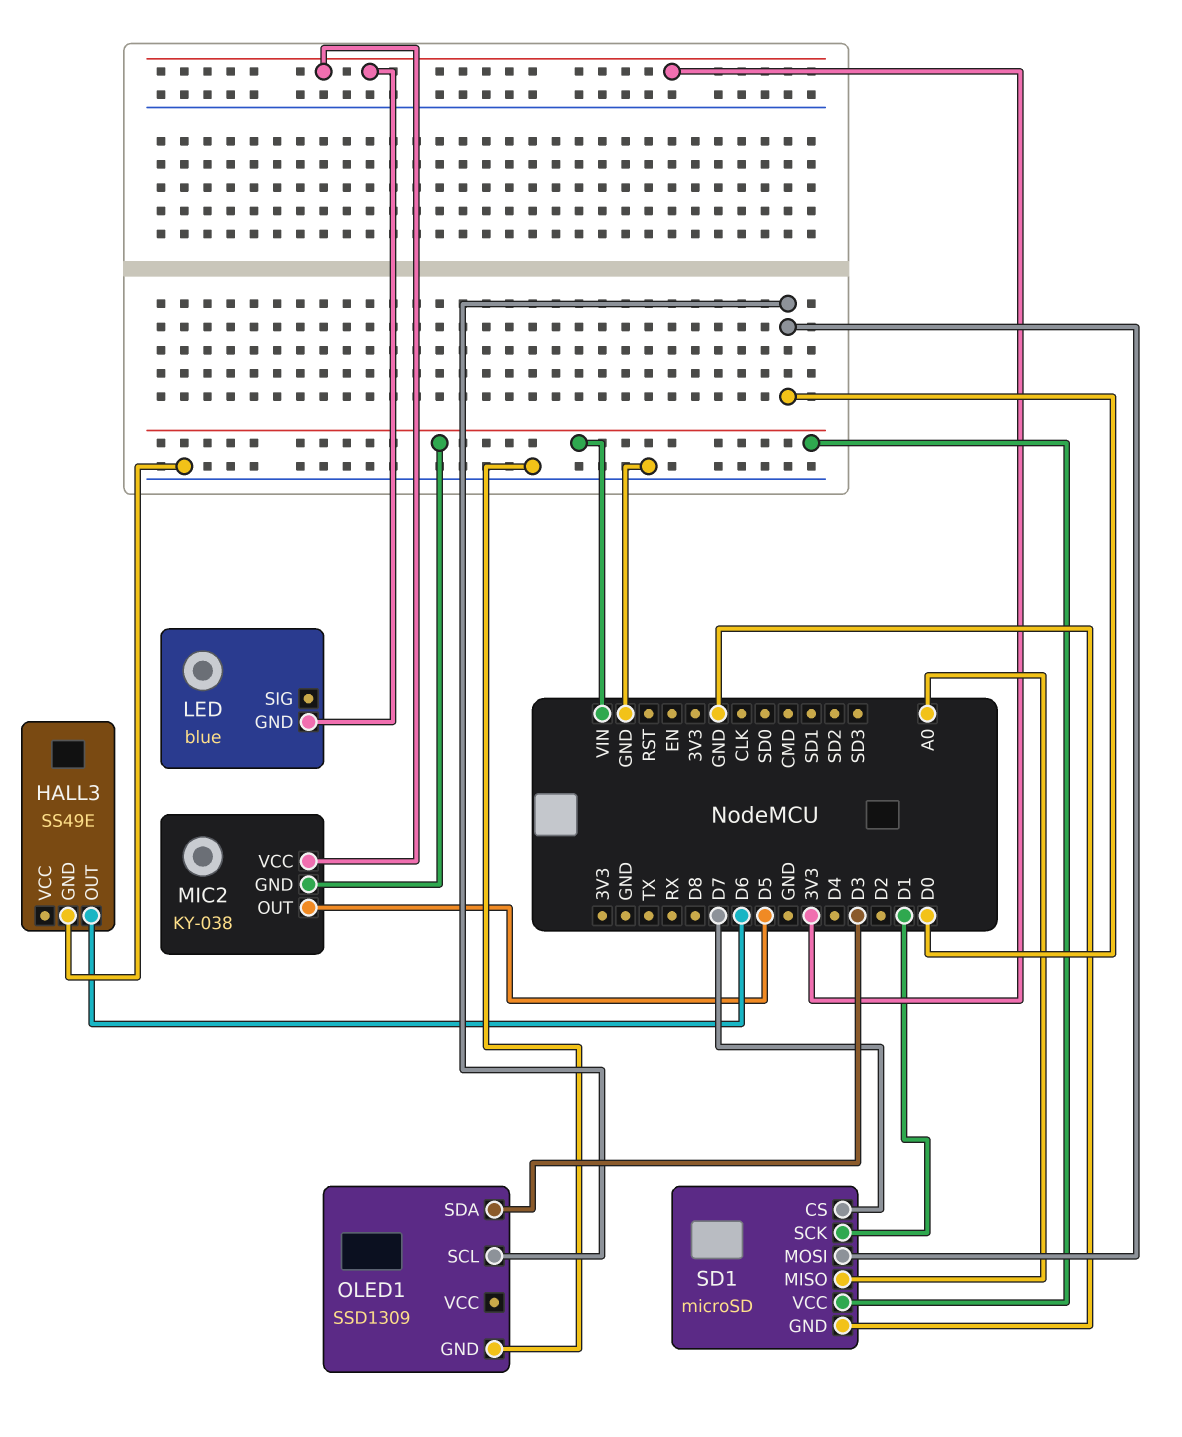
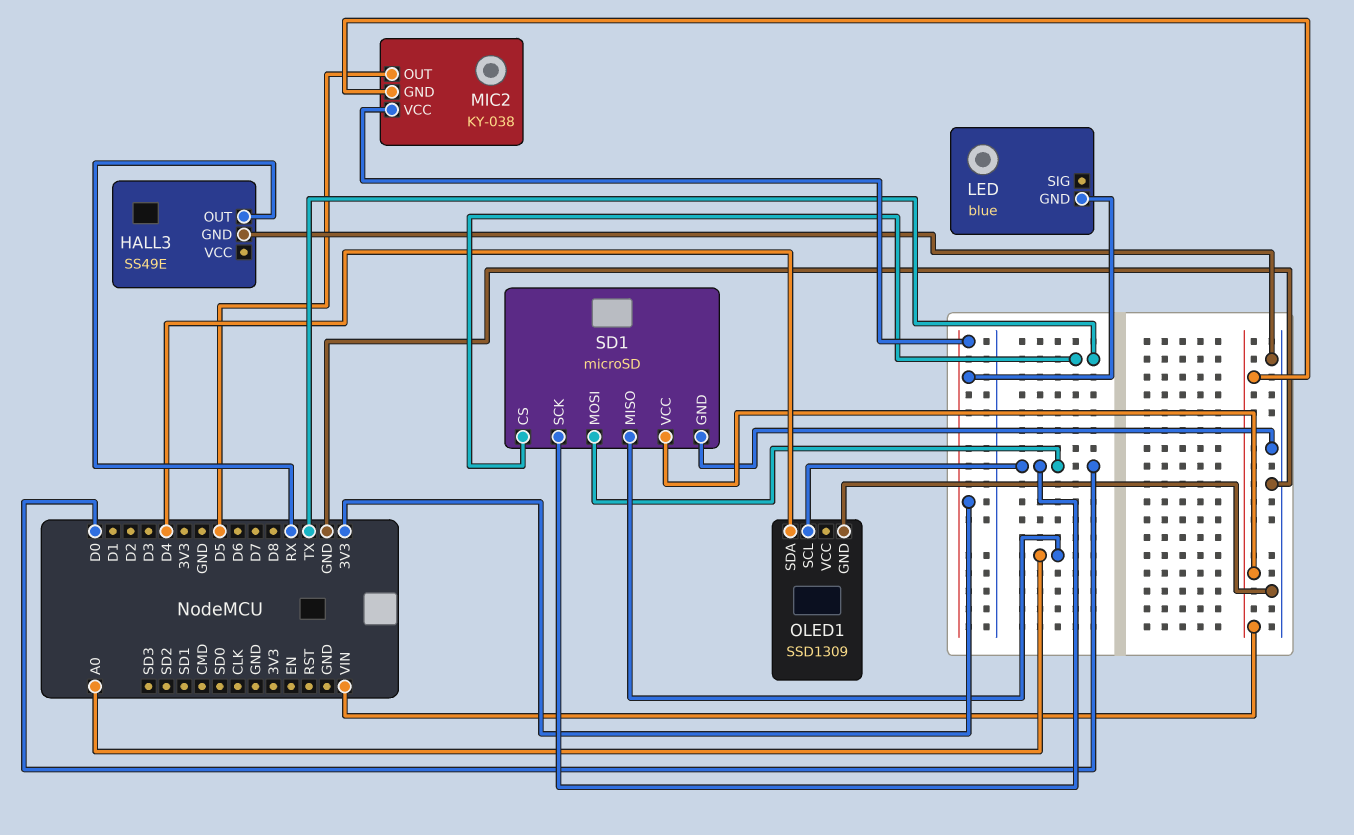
HALL3 pin OUT: D6 -> RX
OLED1 pin SDA: D3 -> D4
SD1 pin CS: D7 -> TX
SD1 pin SCK: D1 -> D0

